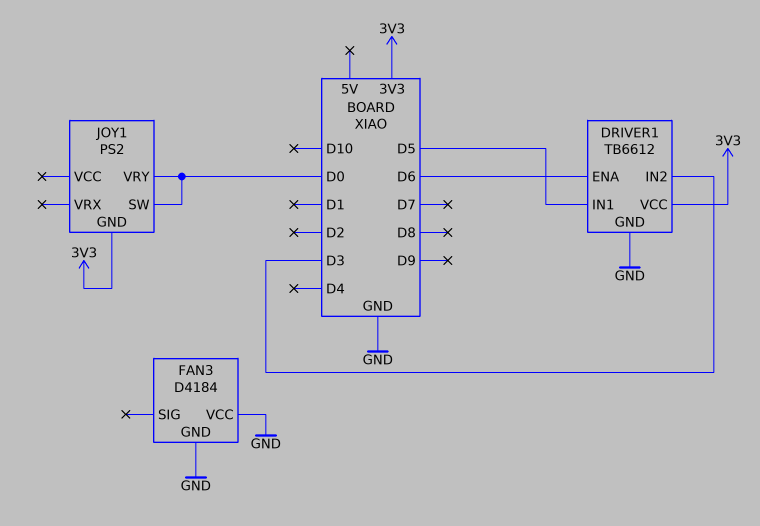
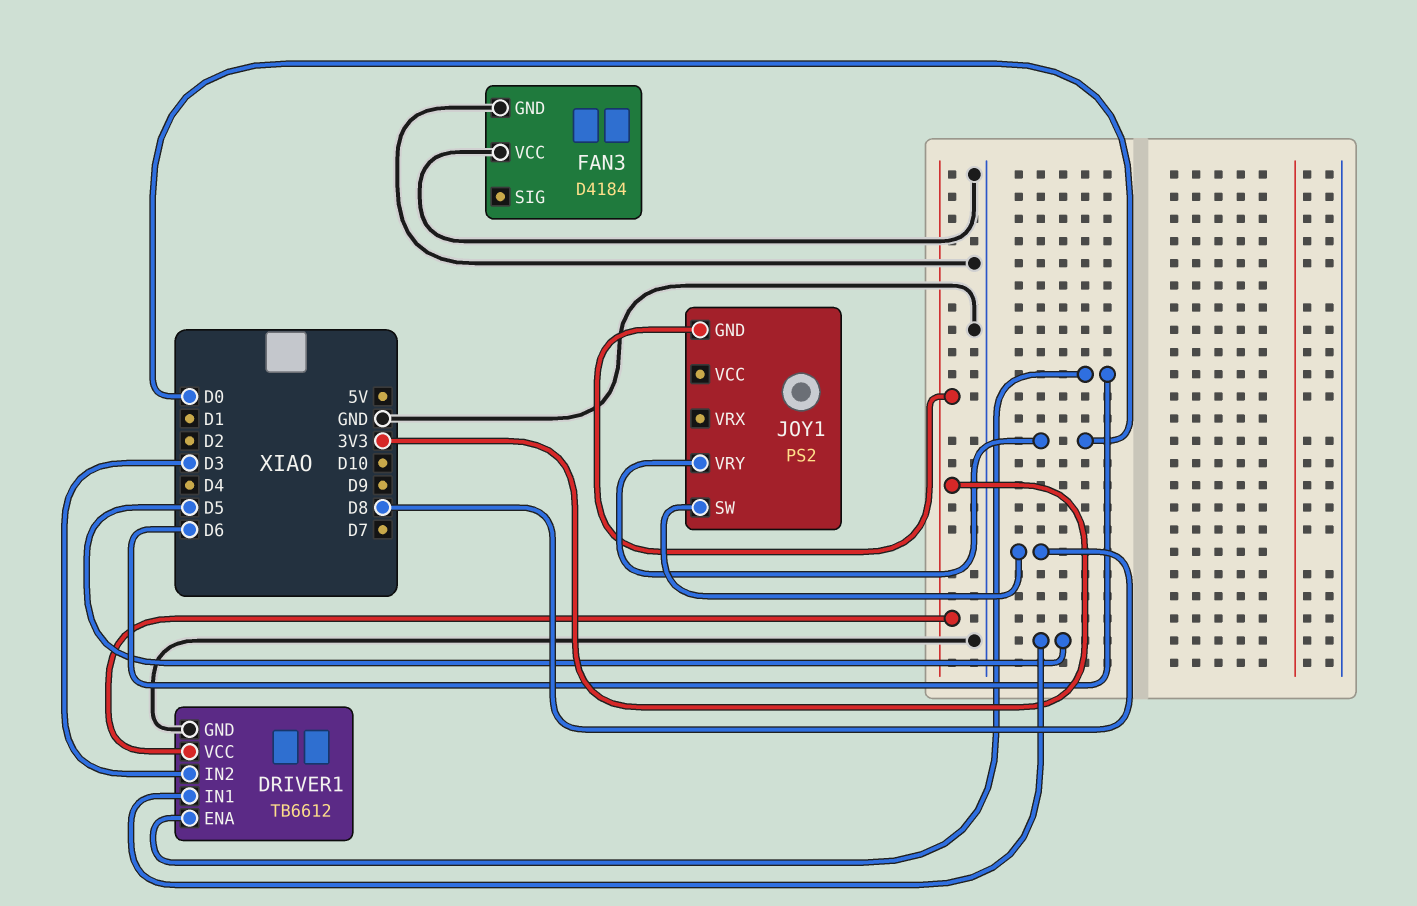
JOY1 pin SW: D0 -> D8

